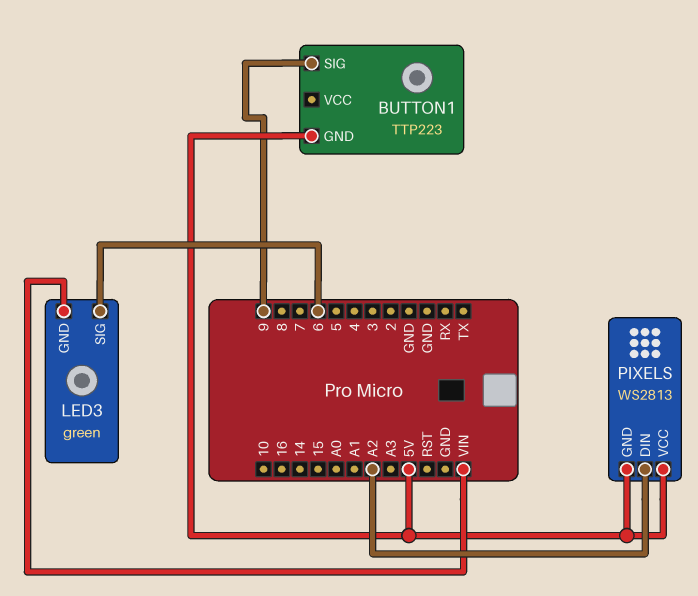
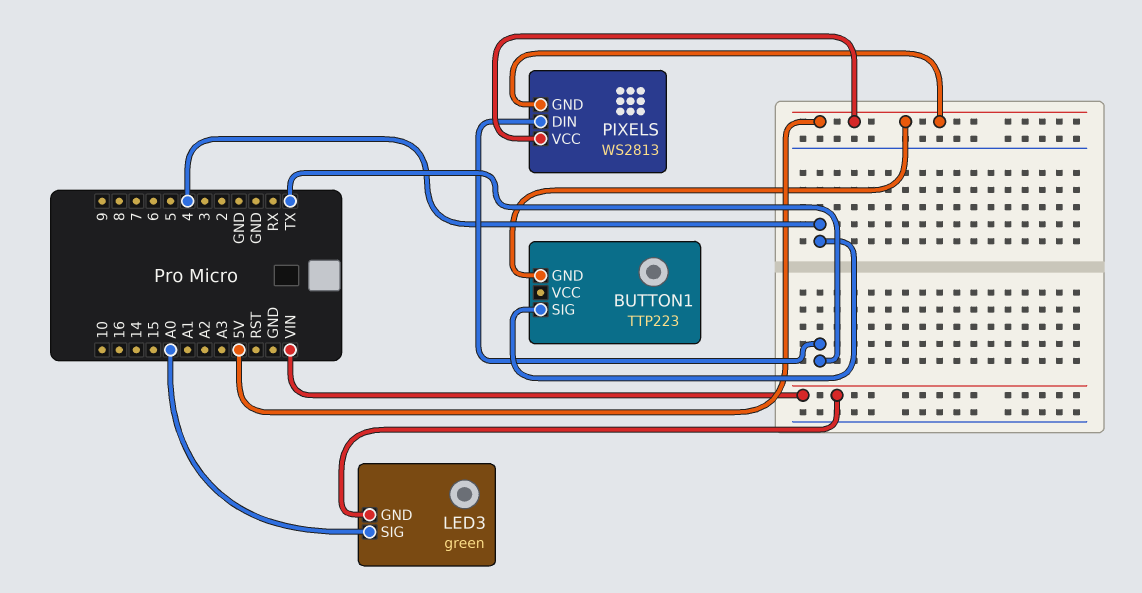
BUTTON1 pin SIG: 9 -> 4
LED3 pin SIG: 6 -> A0
PIXELS pin DIN: A2 -> TX

